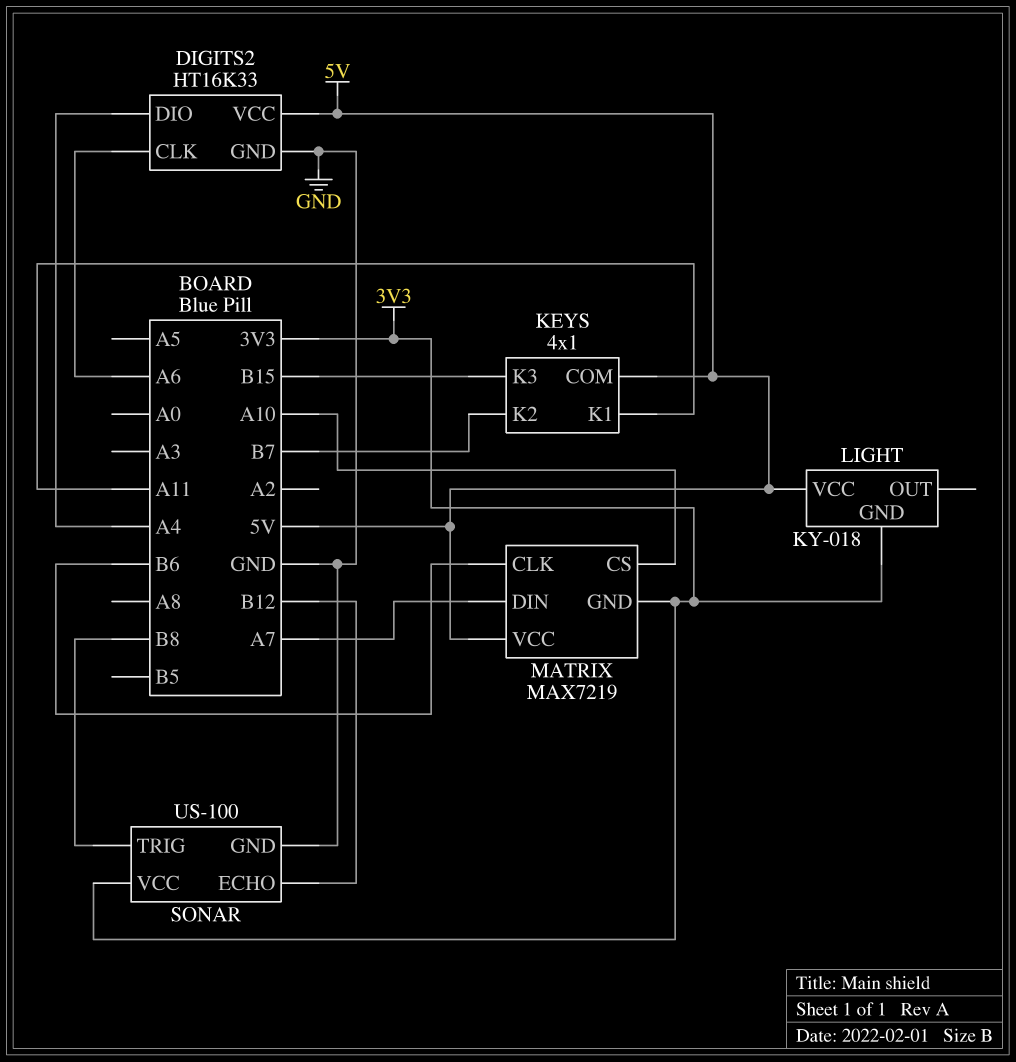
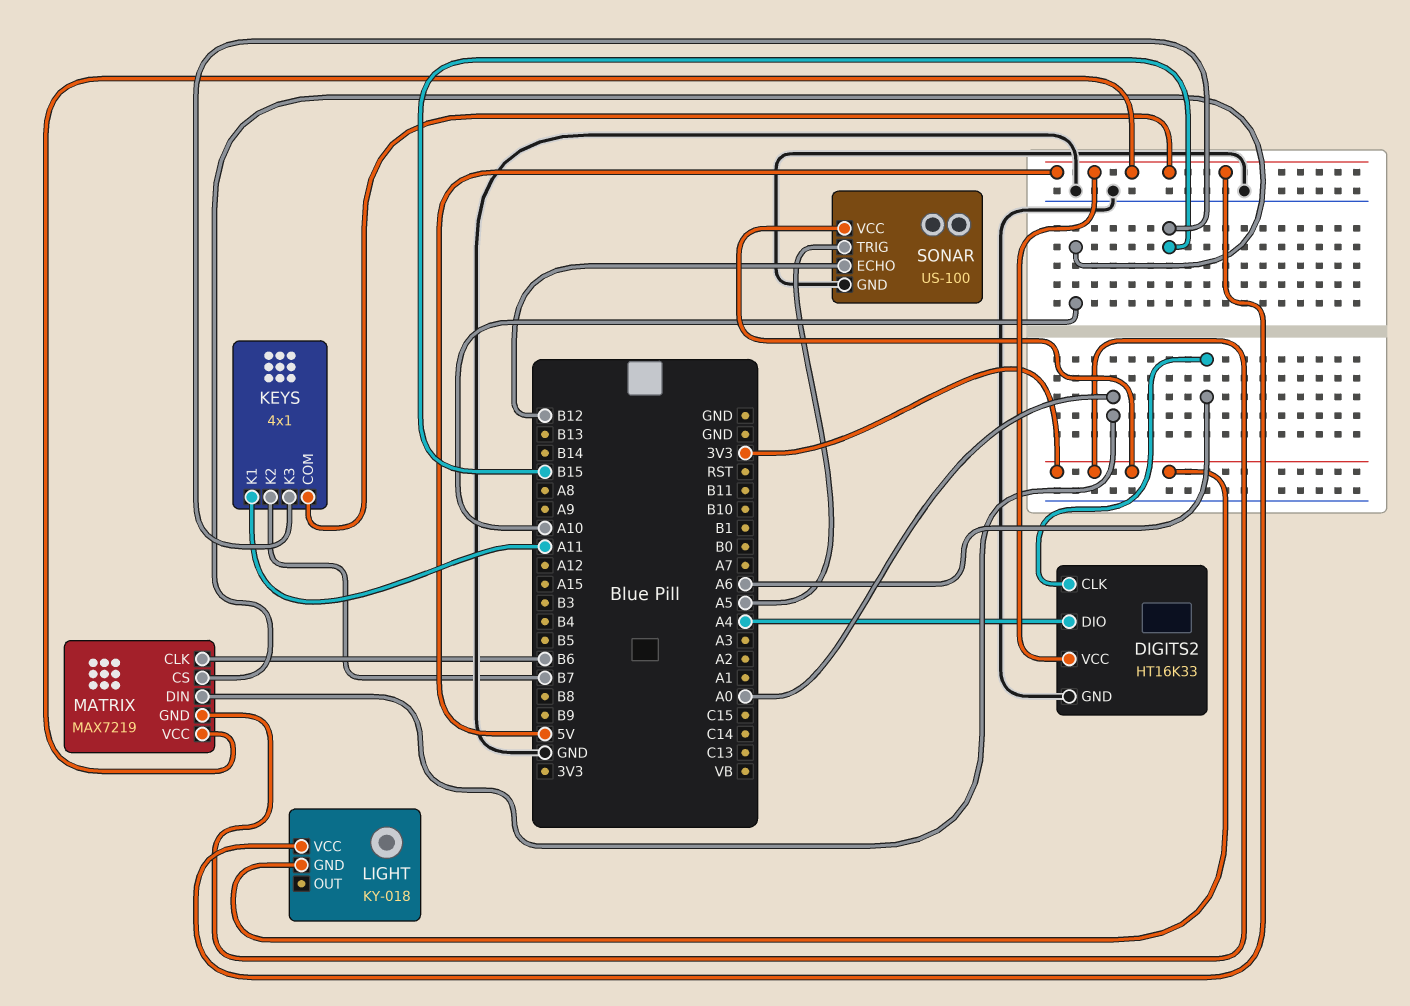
MATRIX pin DIN: A7 -> A0
SONAR pin TRIG: B8 -> A5

